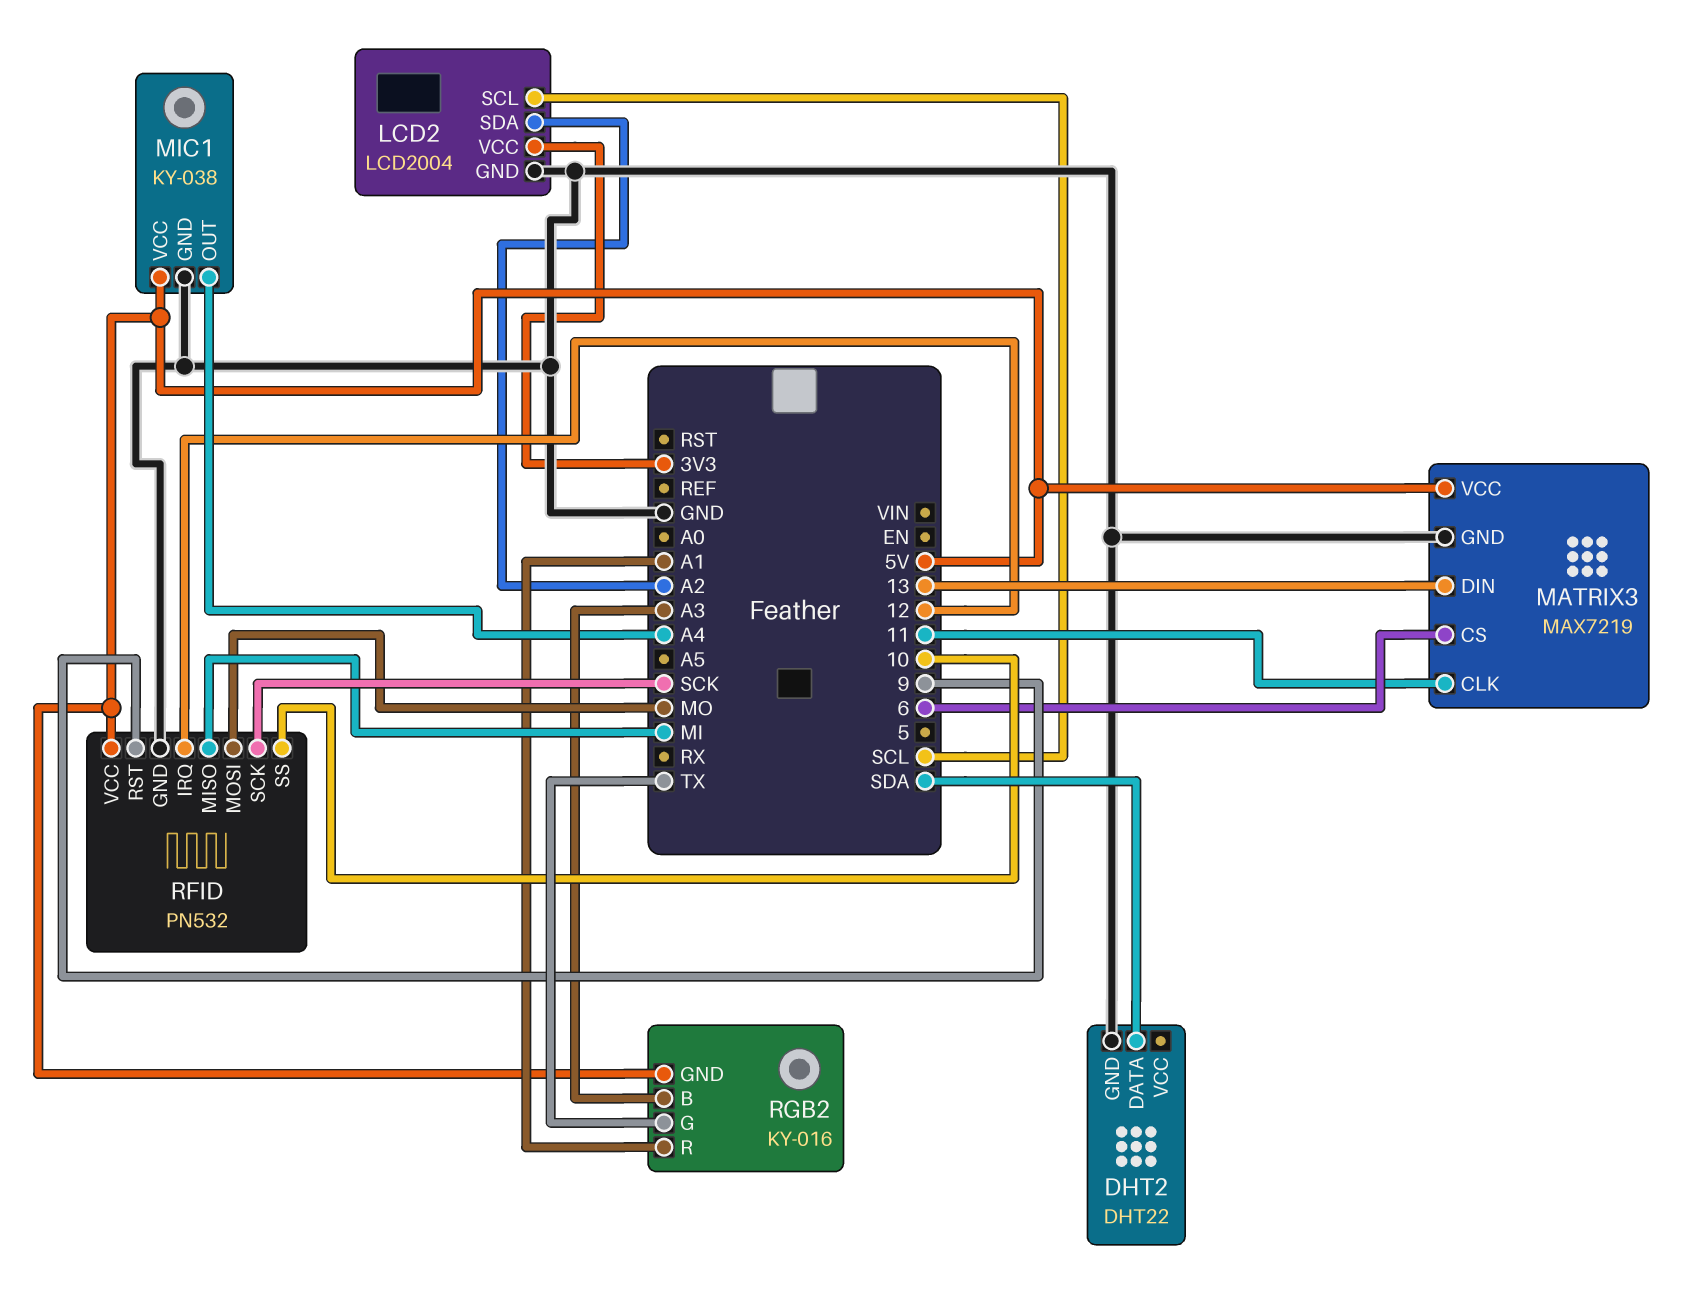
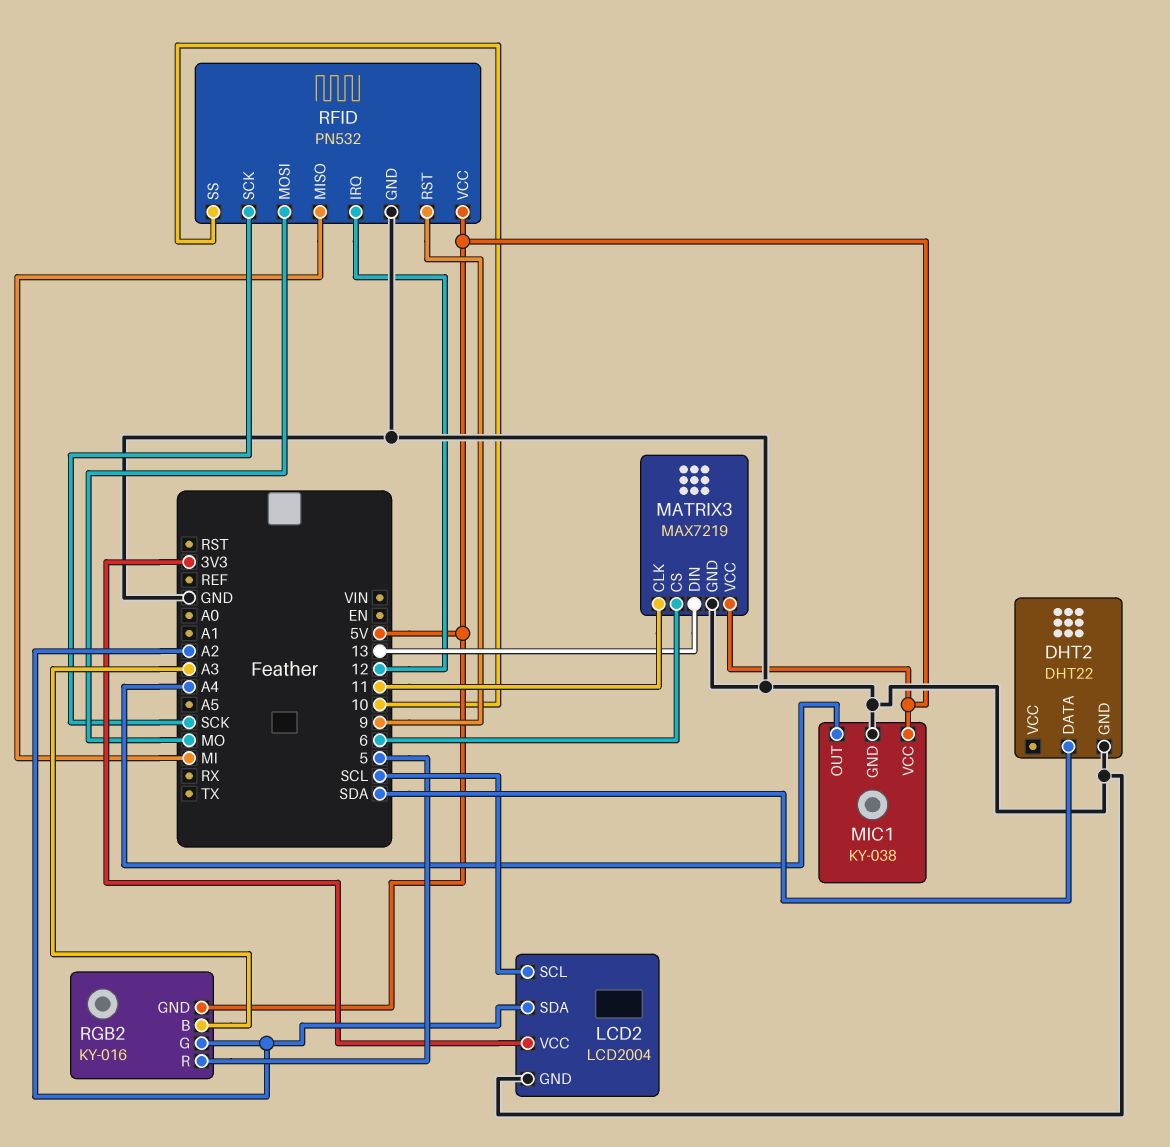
RGB2 pin G: TX -> A2
RGB2 pin R: A1 -> 5

